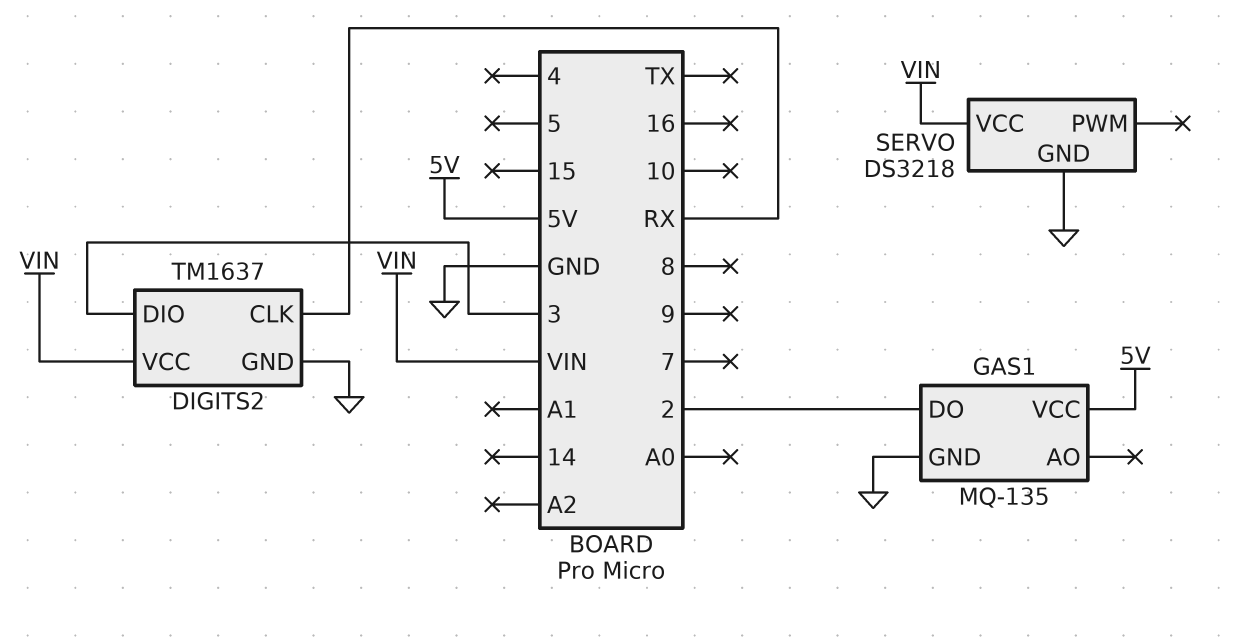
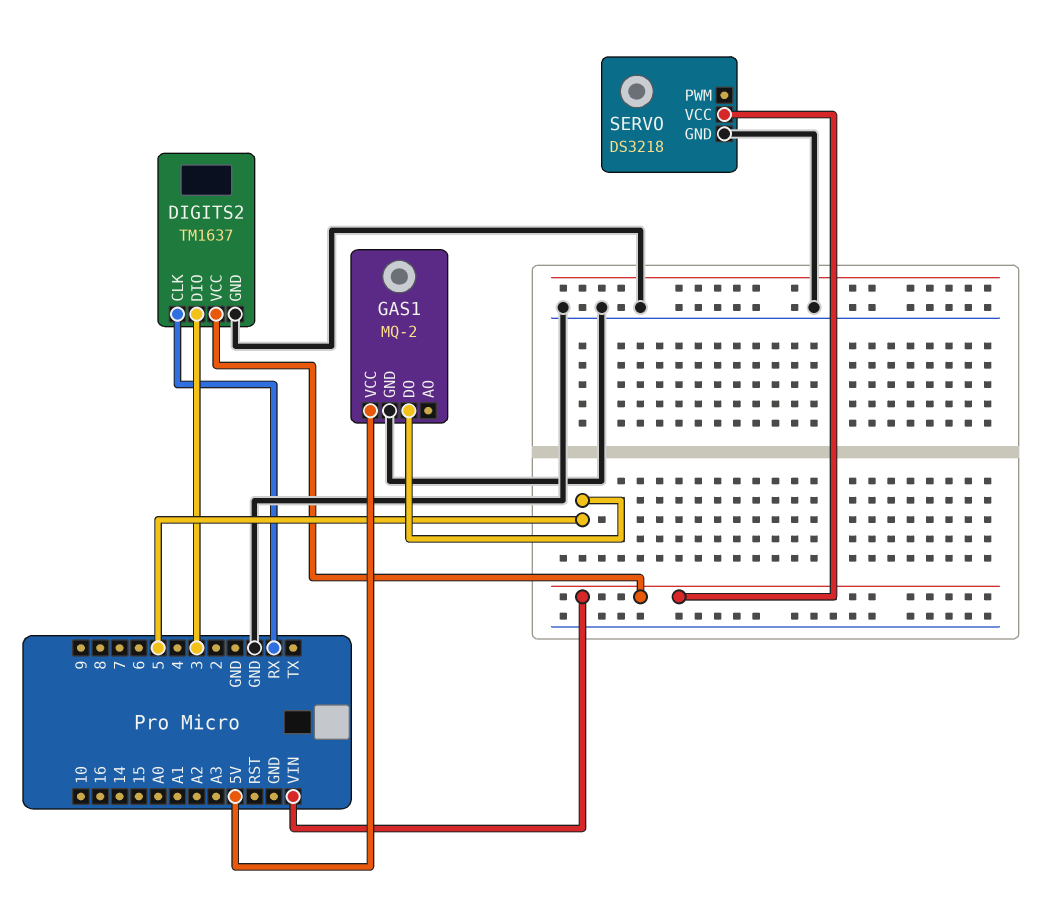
GAS1: MQ-135 -> MQ-2
GAS1 pin DO: 2 -> 5

